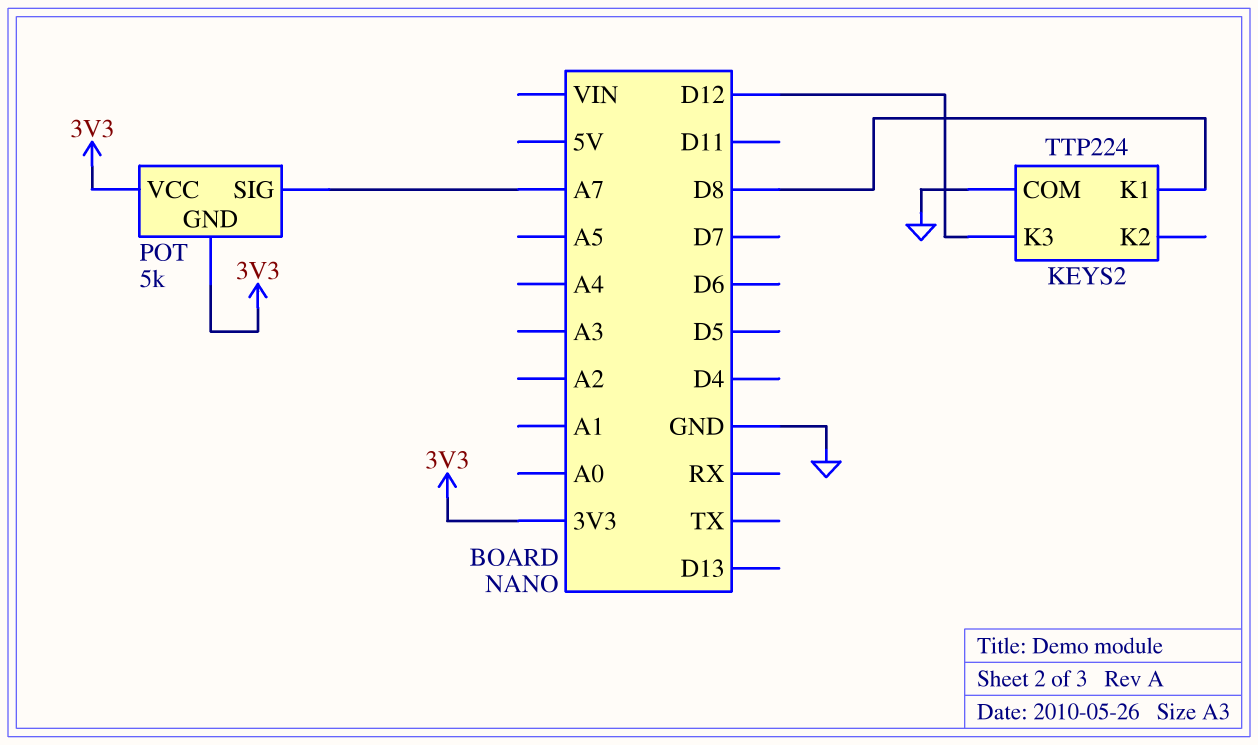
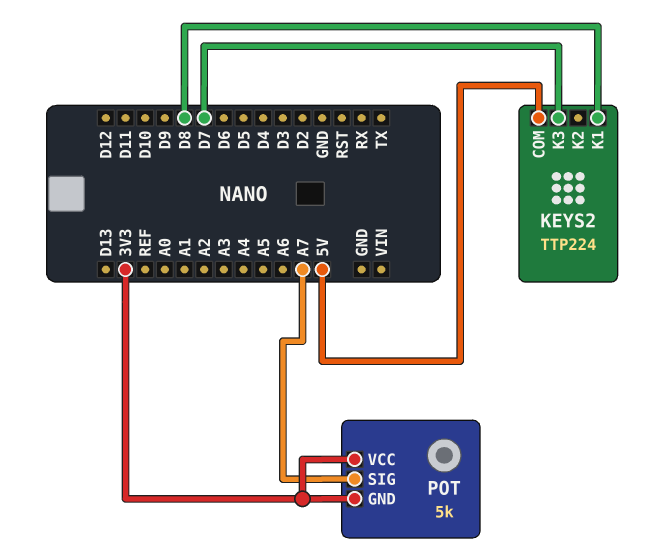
KEYS2 pin COM: GND -> 5V
KEYS2 pin K3: D12 -> D7

